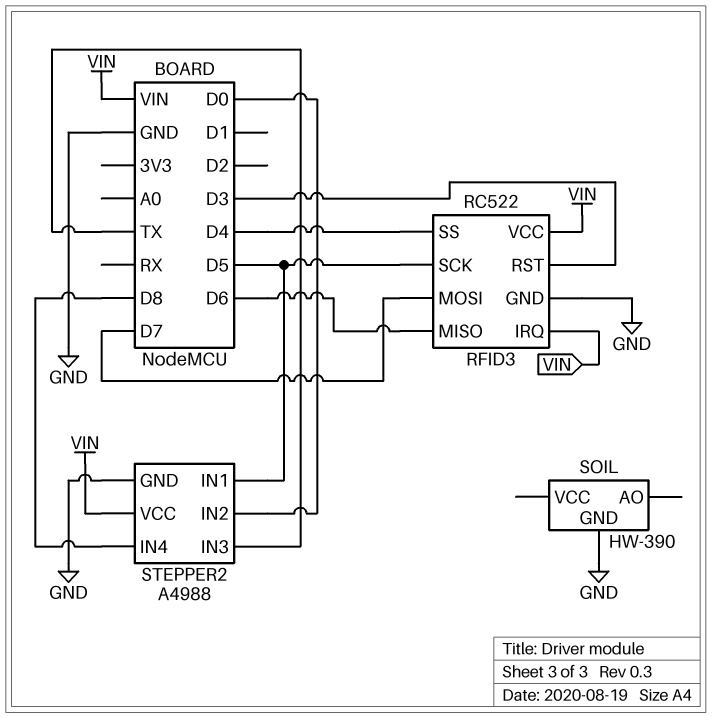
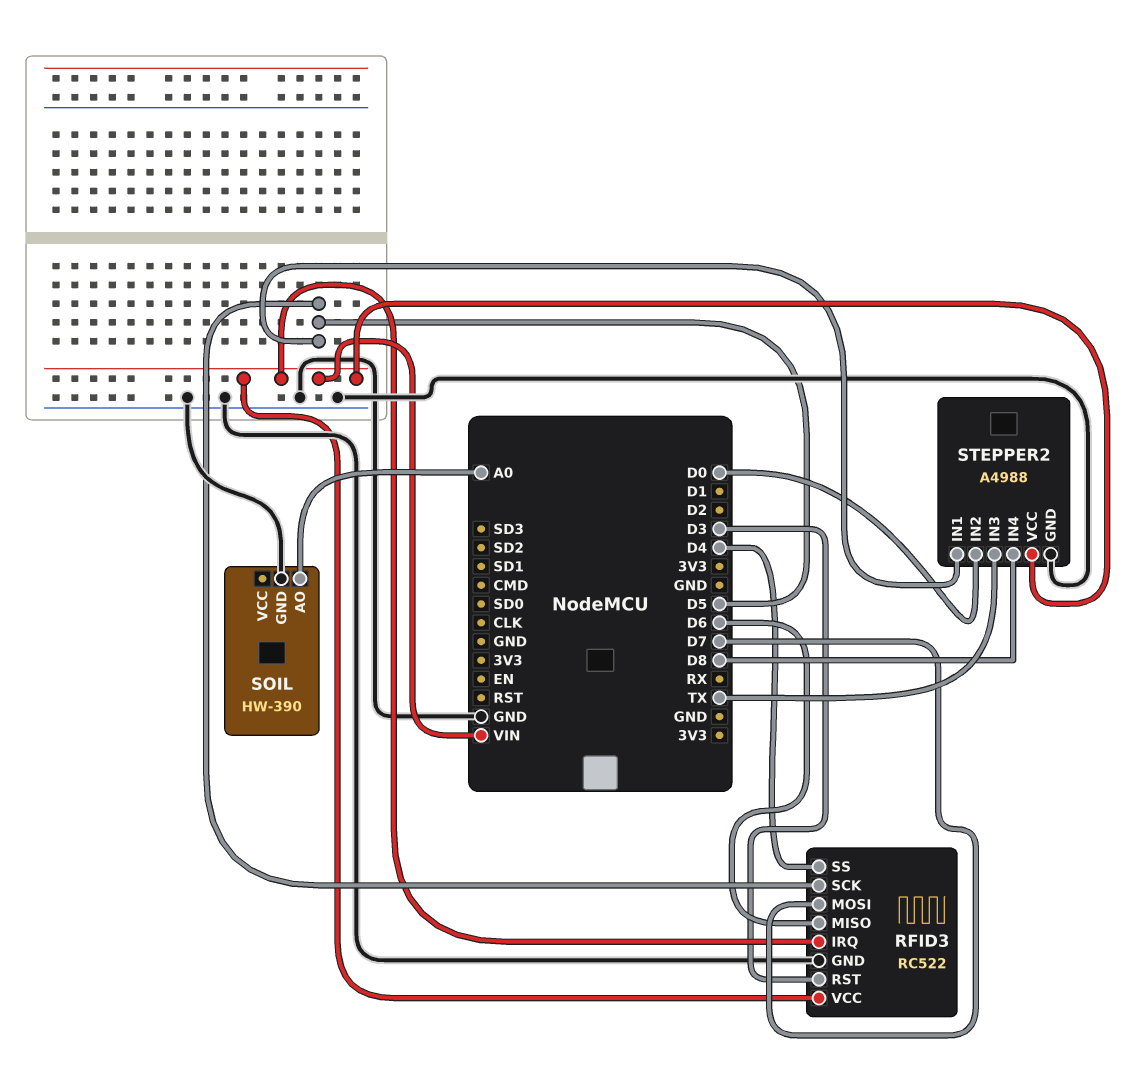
SOIL pin AO: none -> A0

